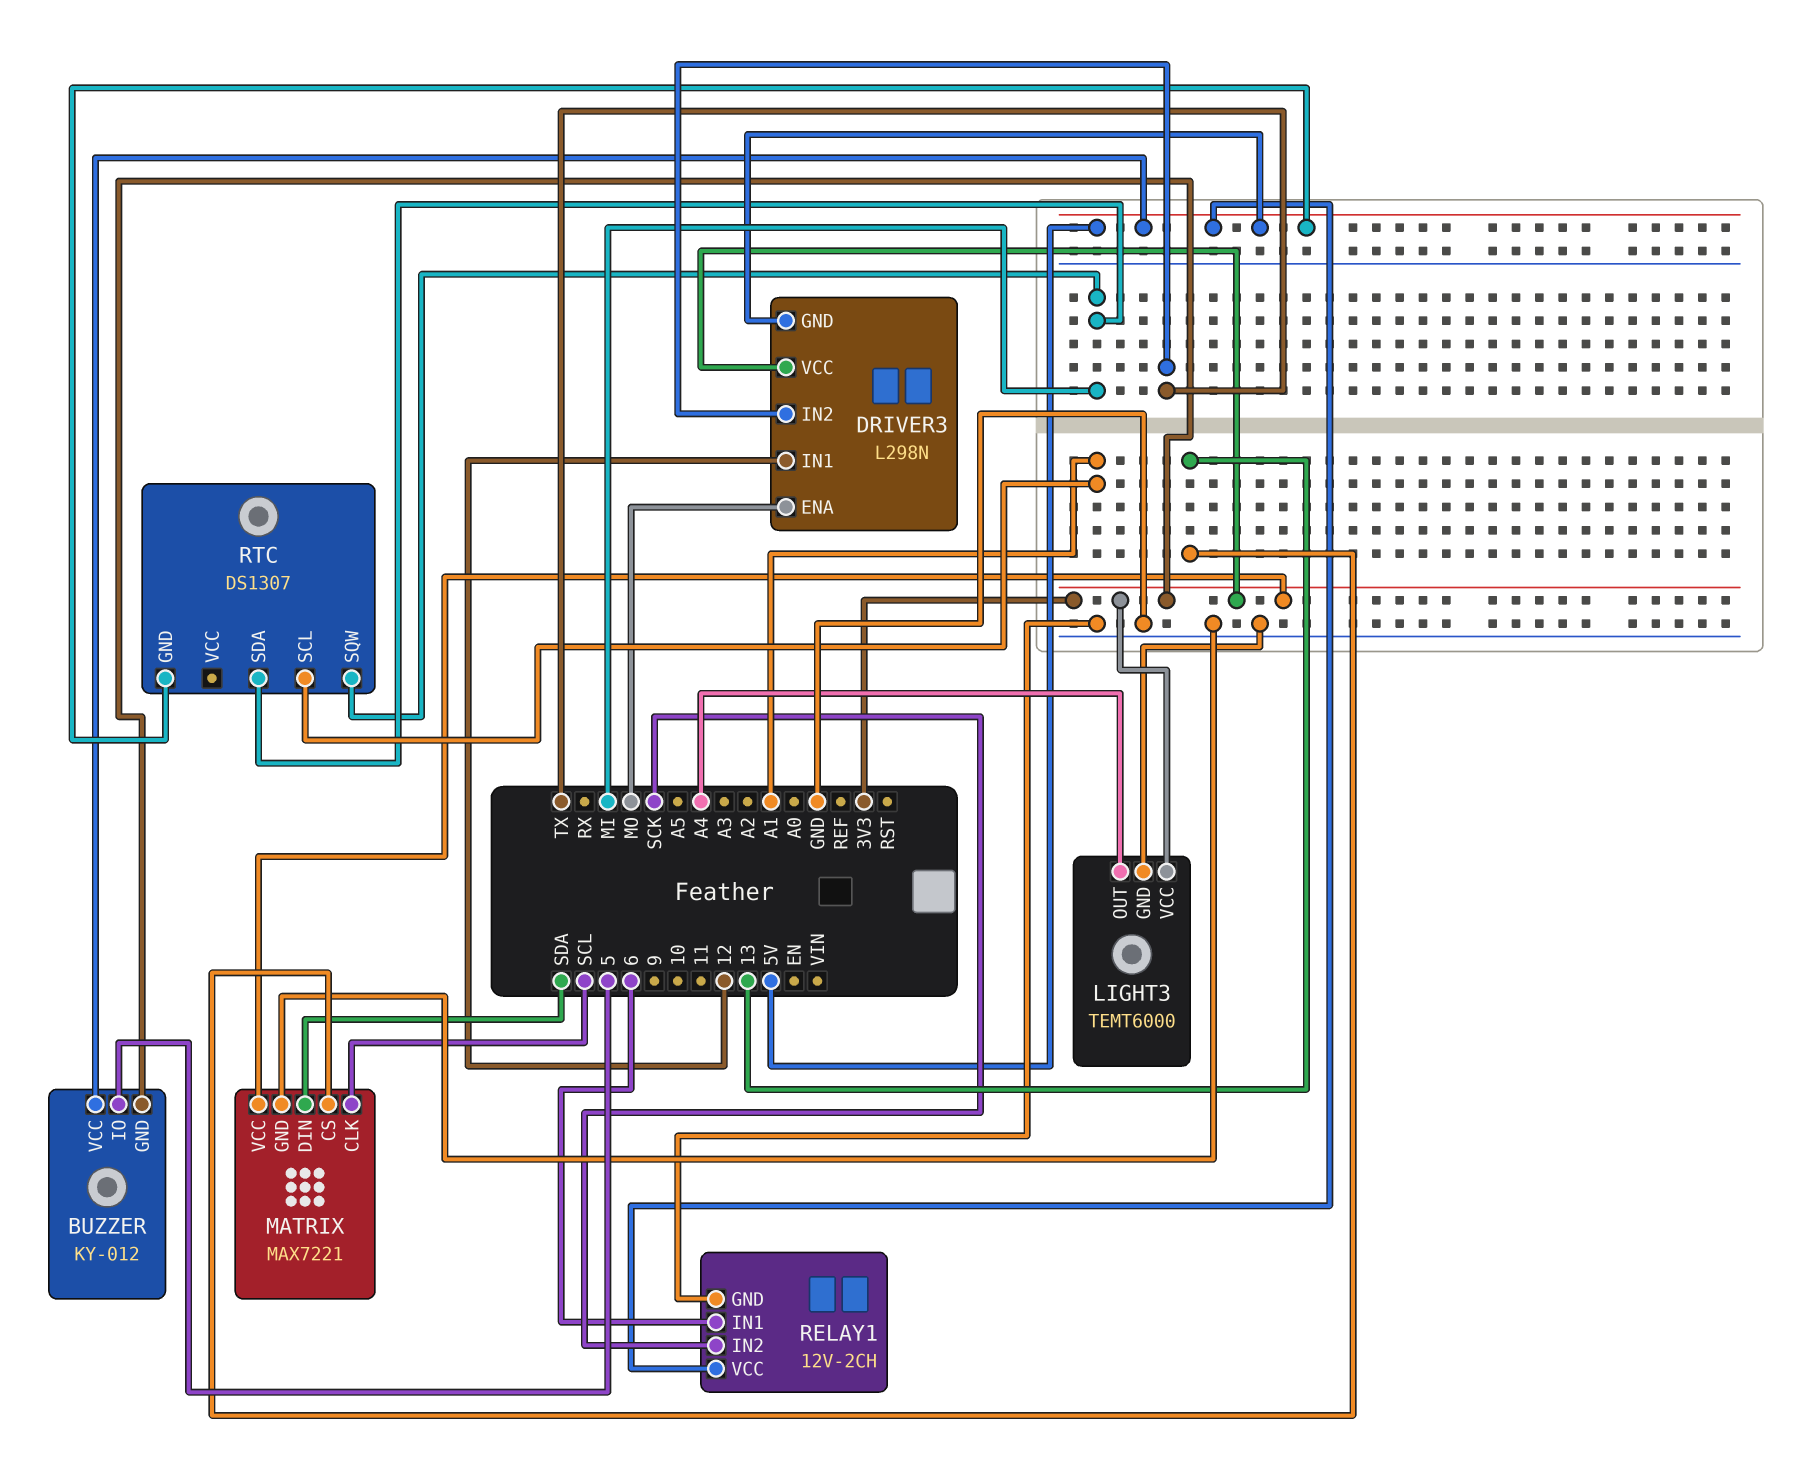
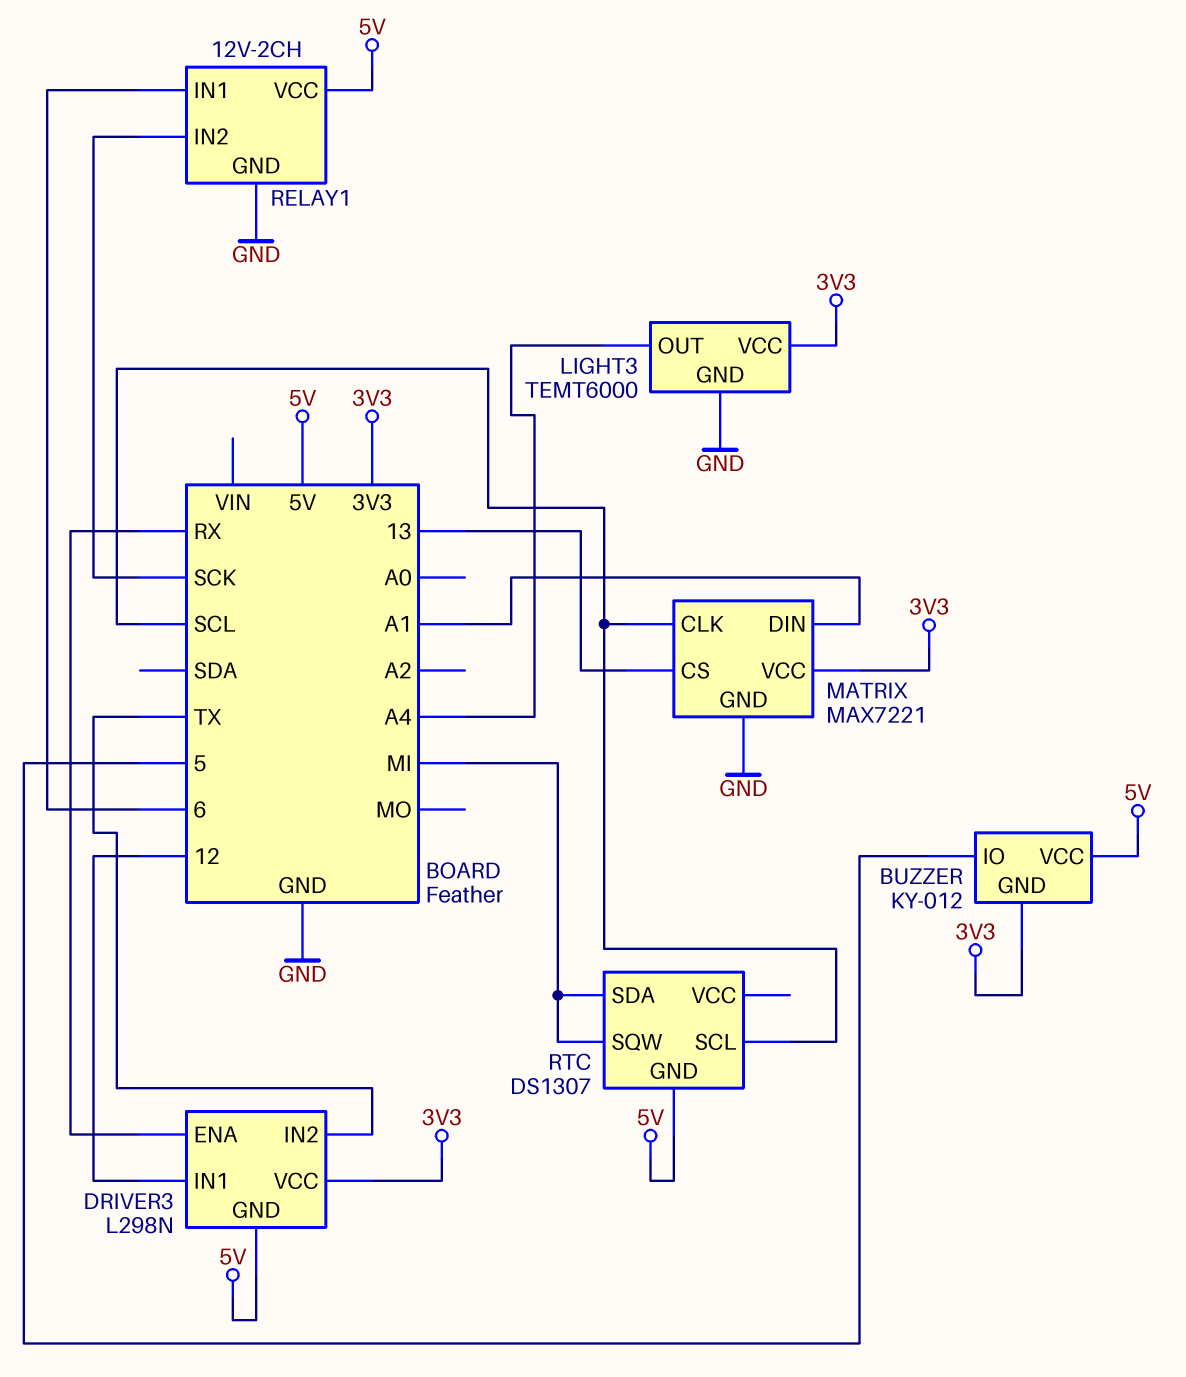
DRIVER3 pin ENA: MO -> RX
MATRIX pin DIN: SDA -> A1
RTC pin SCL: A1 -> SCL

